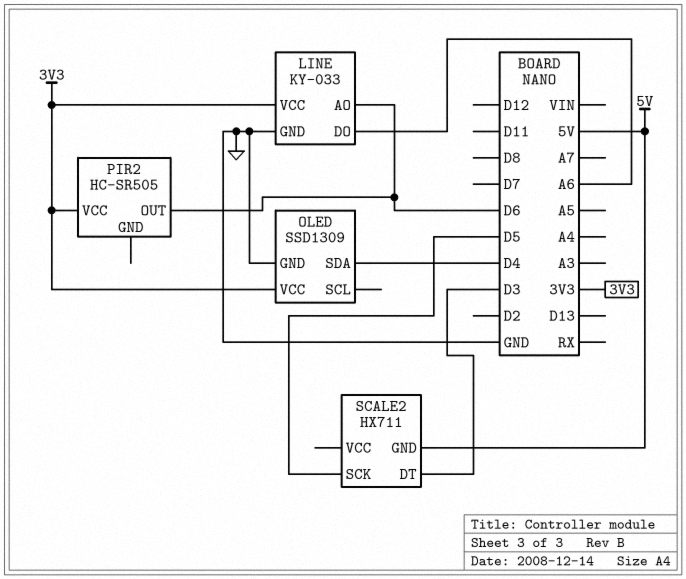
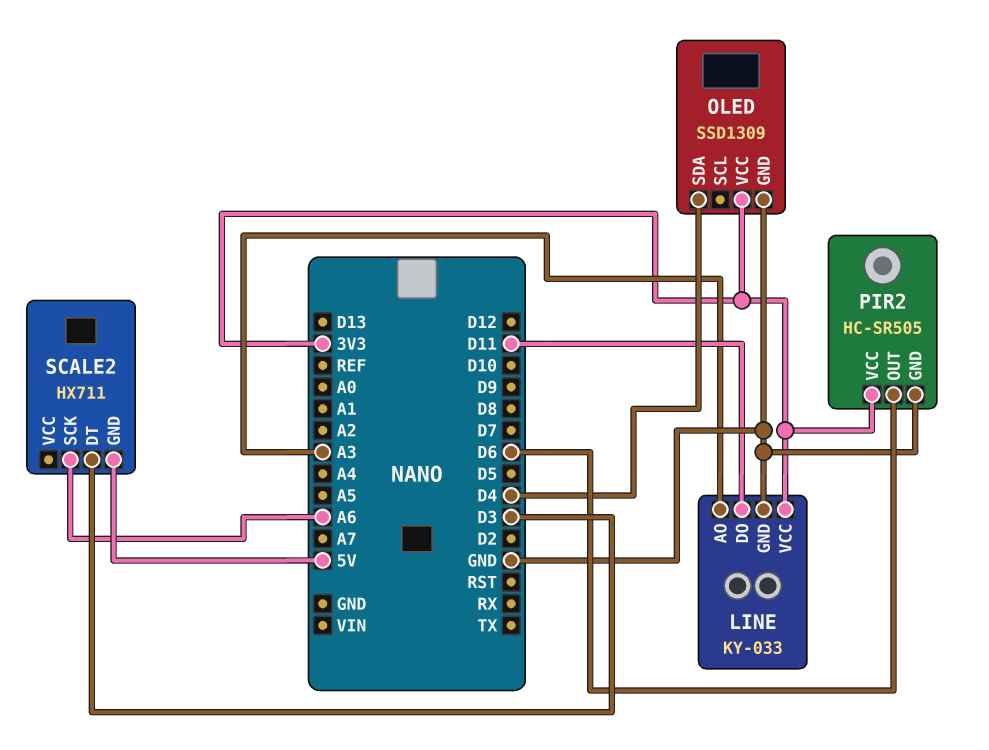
LINE pin AO: D6 -> A3
LINE pin DO: A6 -> D11
PIR2 pin GND: none -> GND
SCALE2 pin SCK: D5 -> A6

